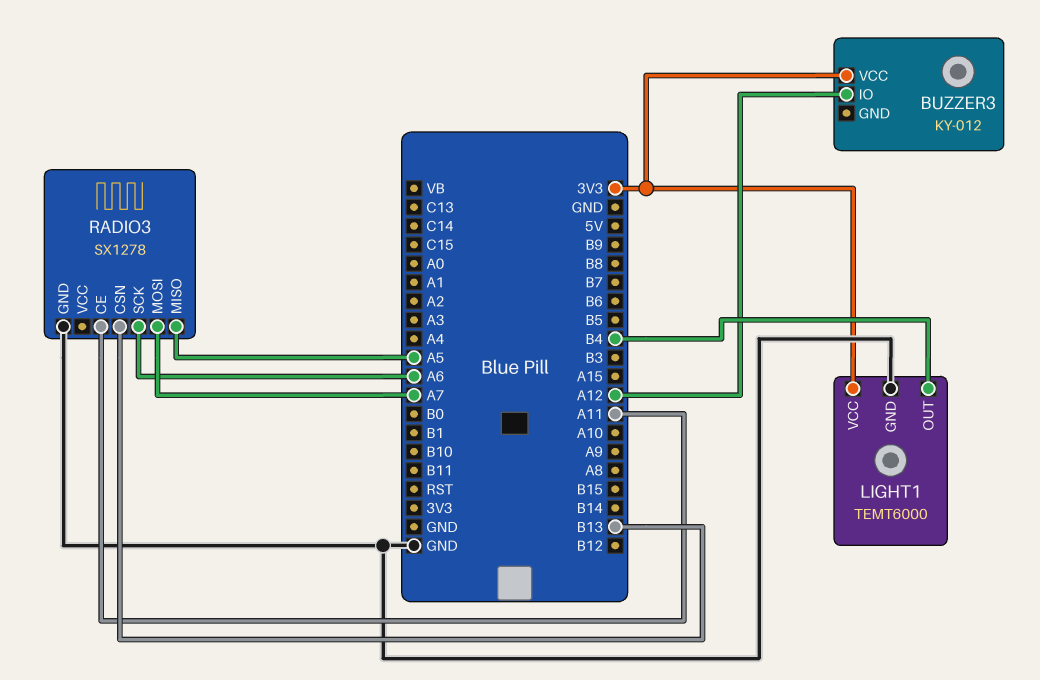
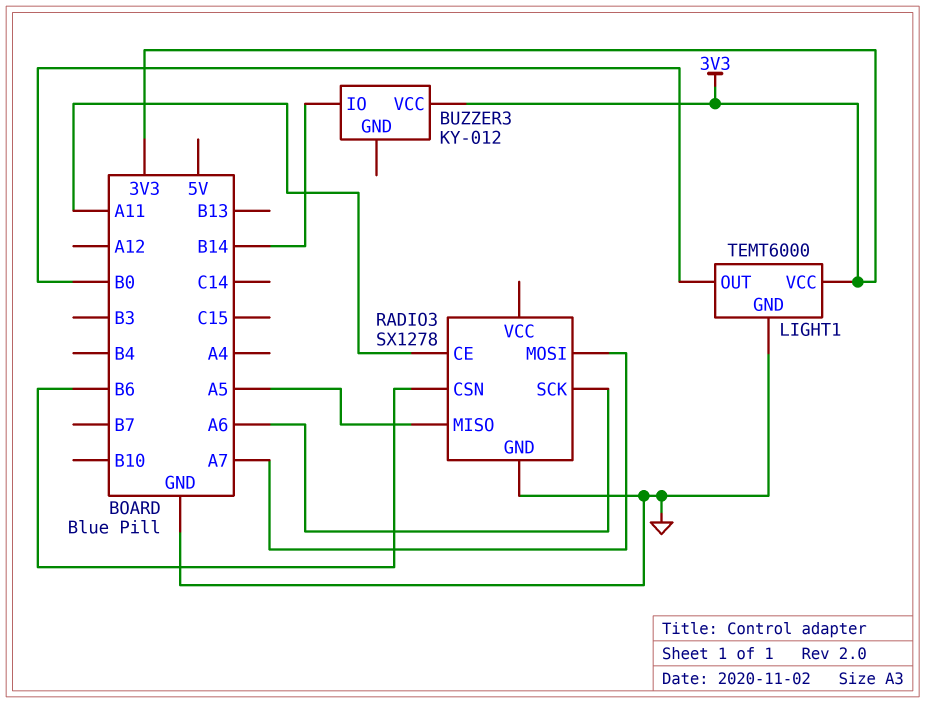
BUZZER3 pin IO: A12 -> B14
LIGHT1 pin OUT: B4 -> B0
RADIO3 pin CSN: B13 -> B6

